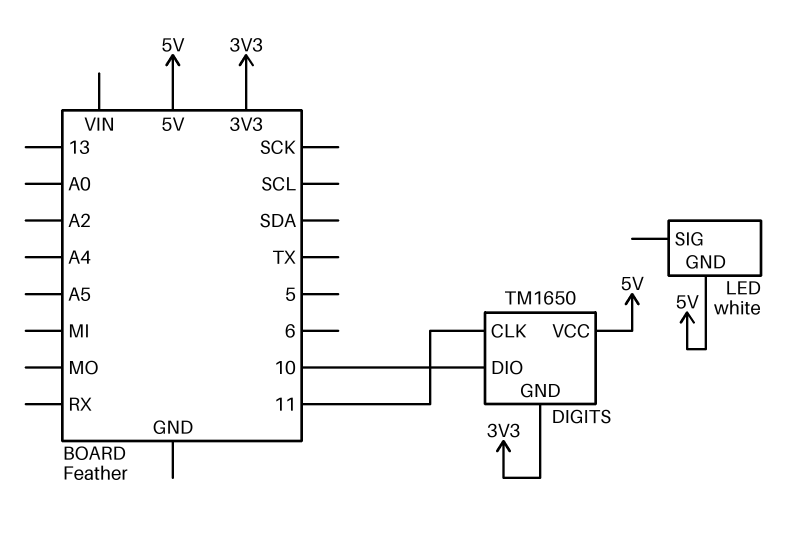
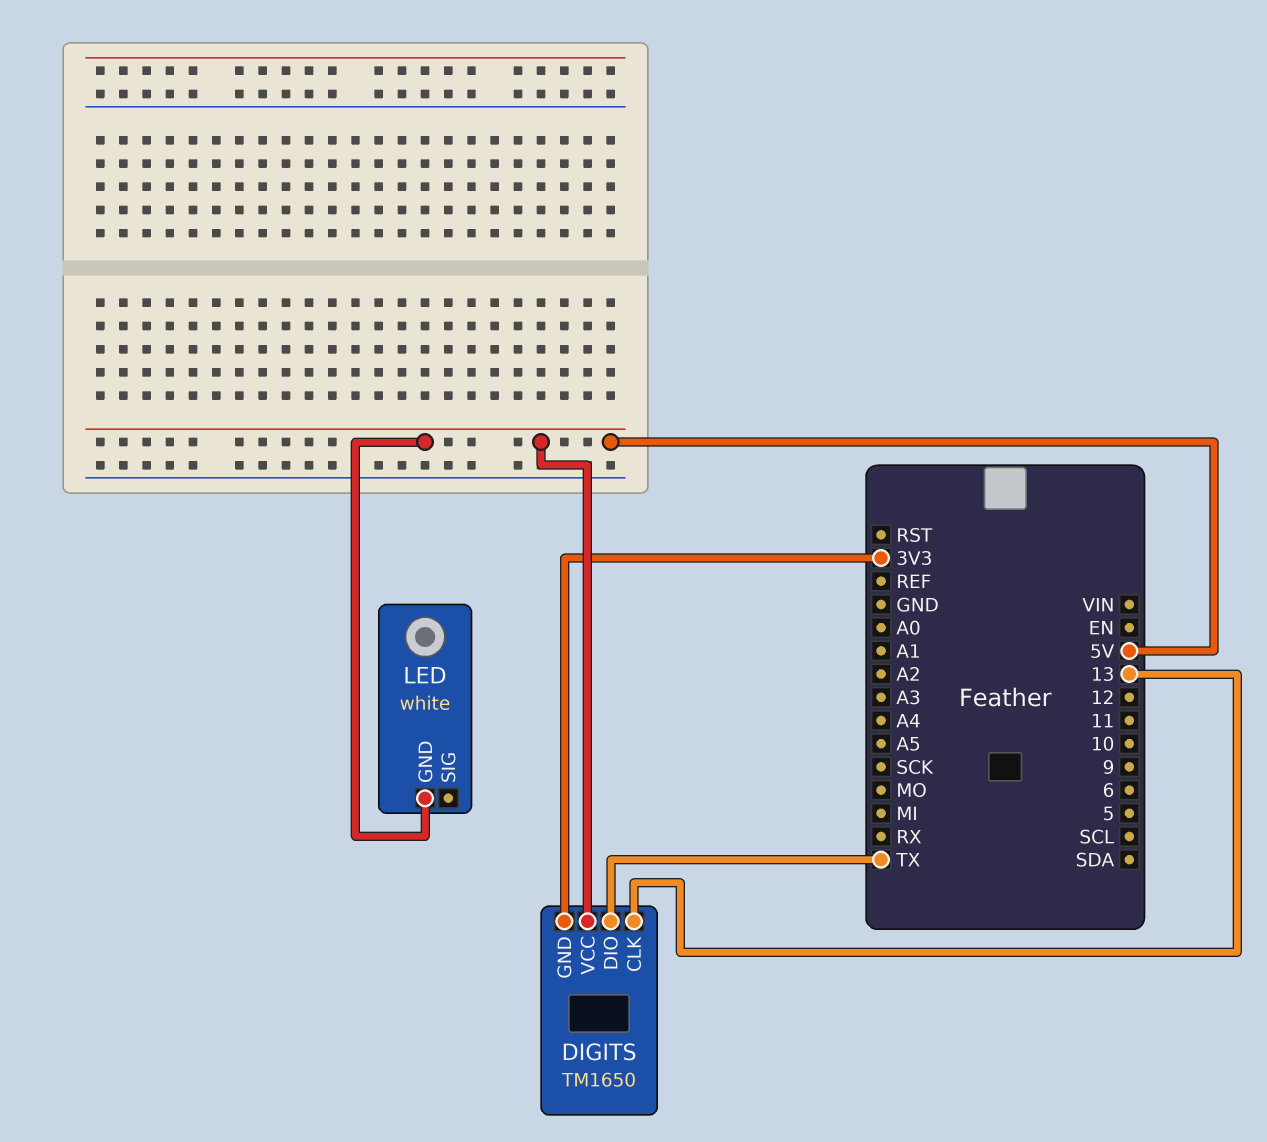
DIGITS pin CLK: 11 -> 13
DIGITS pin DIO: 10 -> TX

